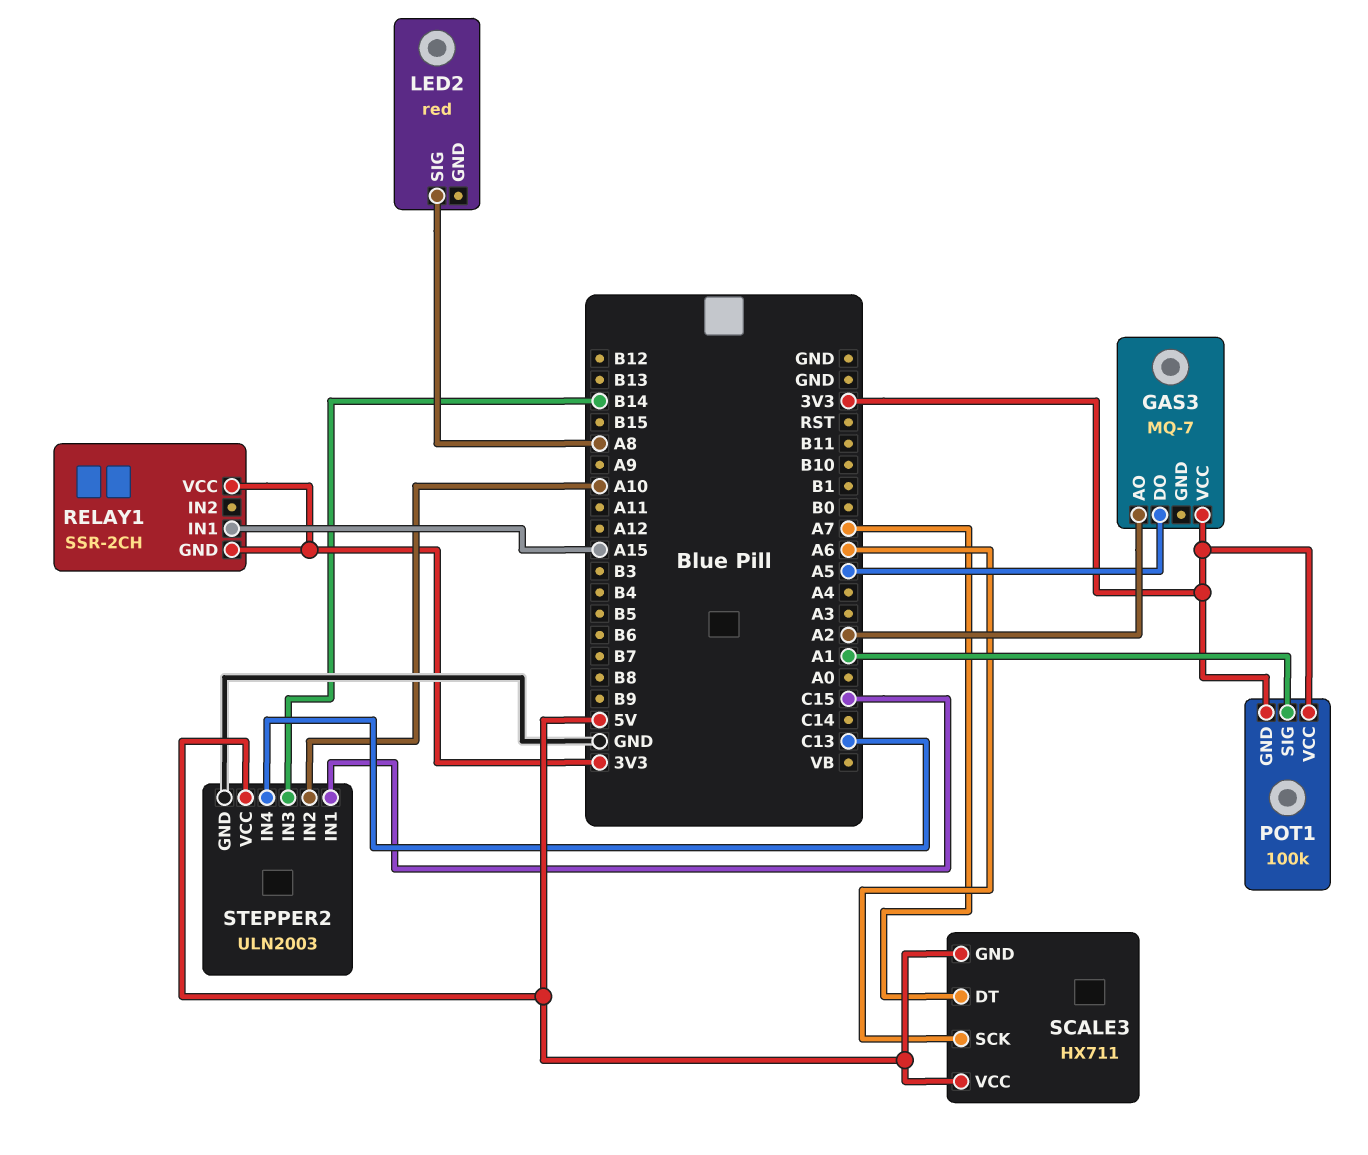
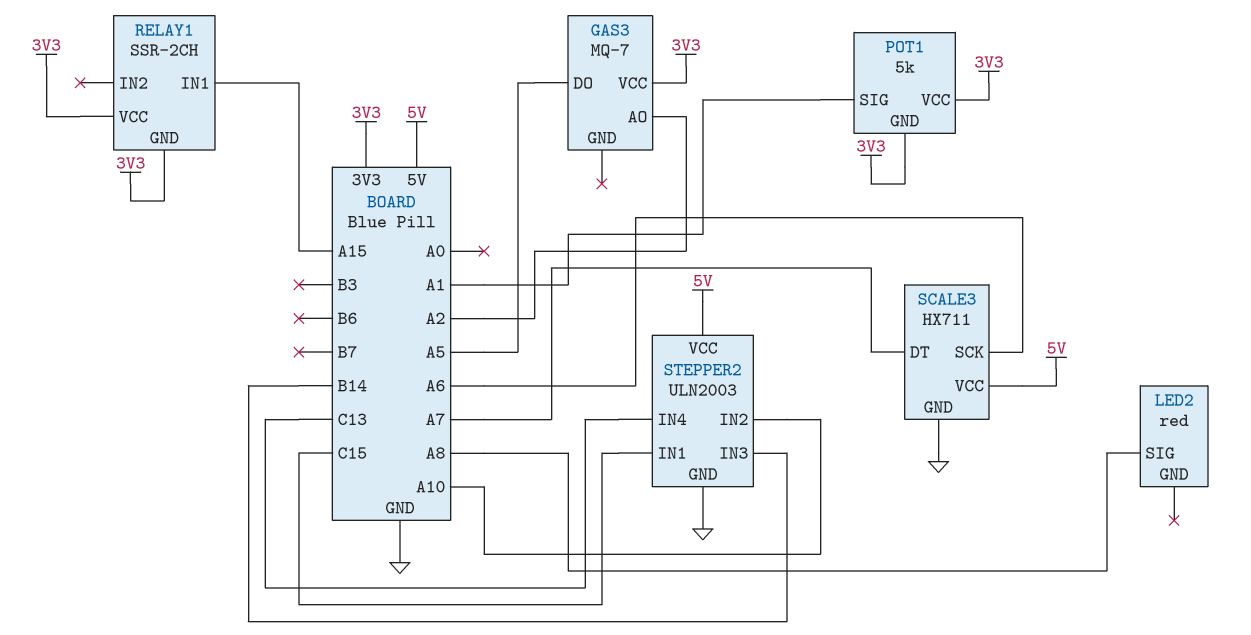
POT1: 100k -> 5k
SCALE3 pin GND: 5V -> GND

